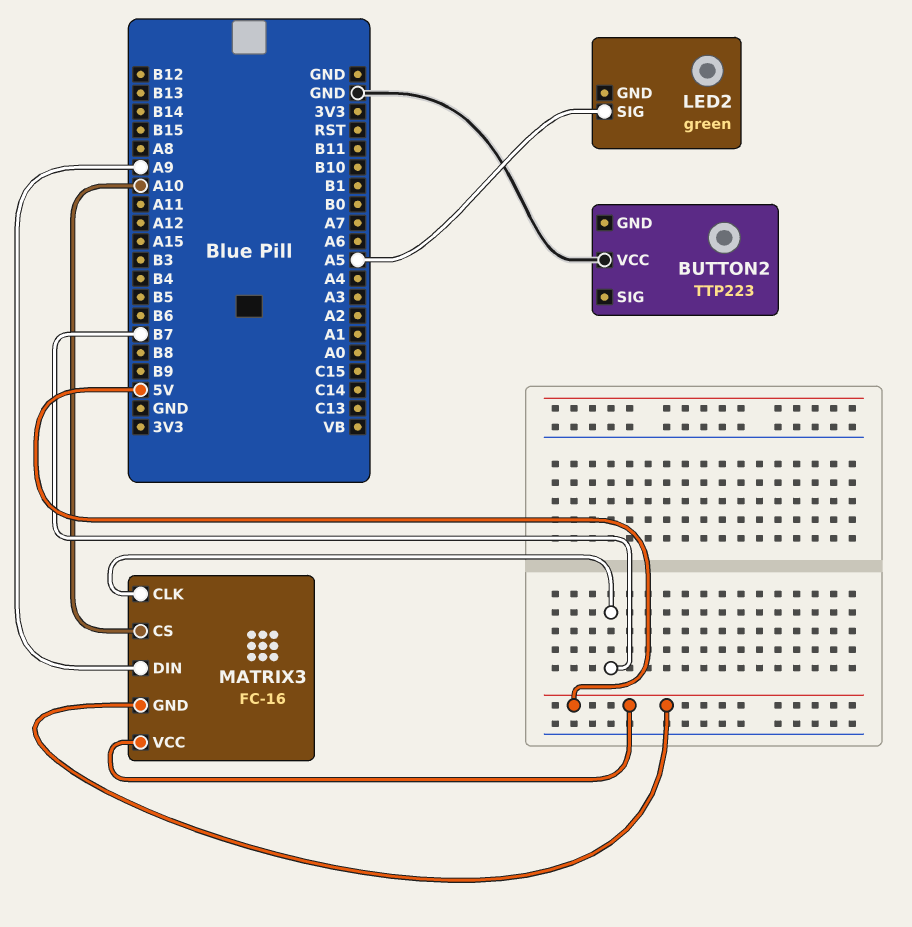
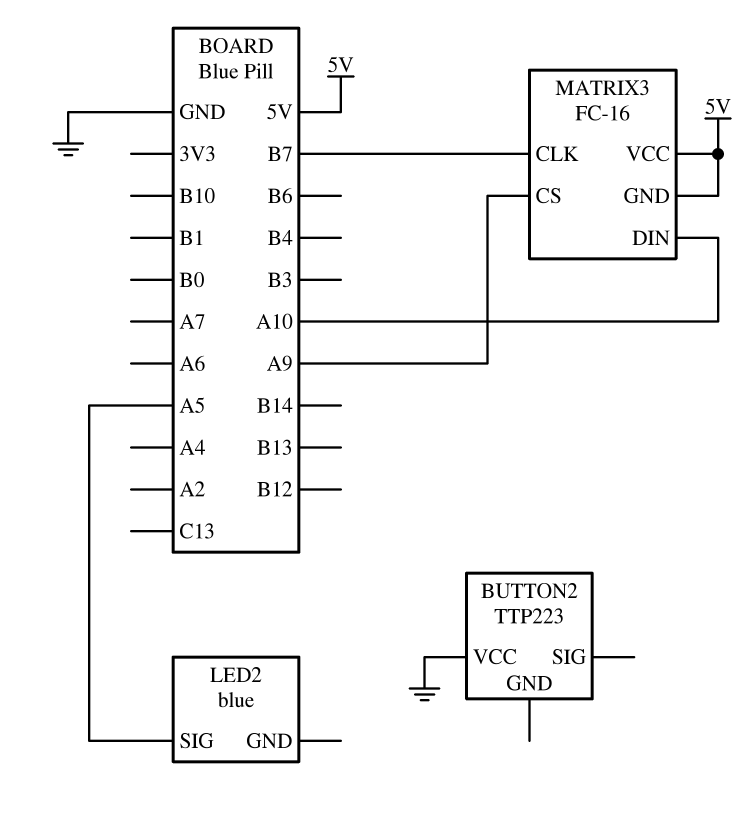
LED2: green -> blue
MATRIX3 pin CS: A10 -> A9
MATRIX3 pin DIN: A9 -> A10

